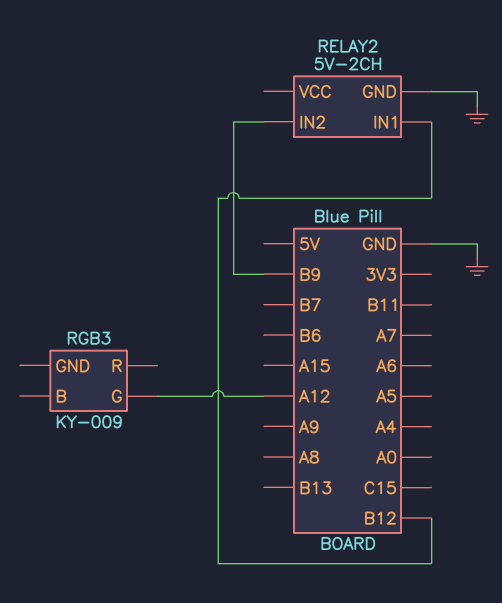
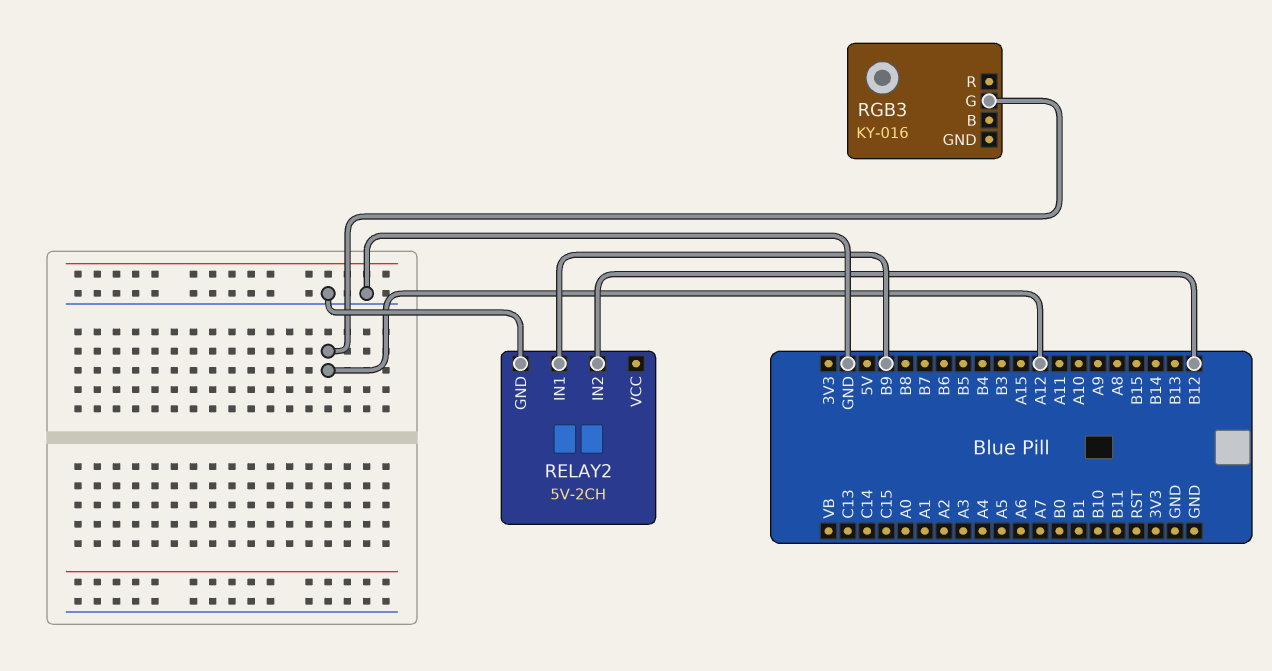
RELAY2 pin IN1: B12 -> B9
RELAY2 pin IN2: B9 -> B12
RGB3: KY-009 -> KY-016

